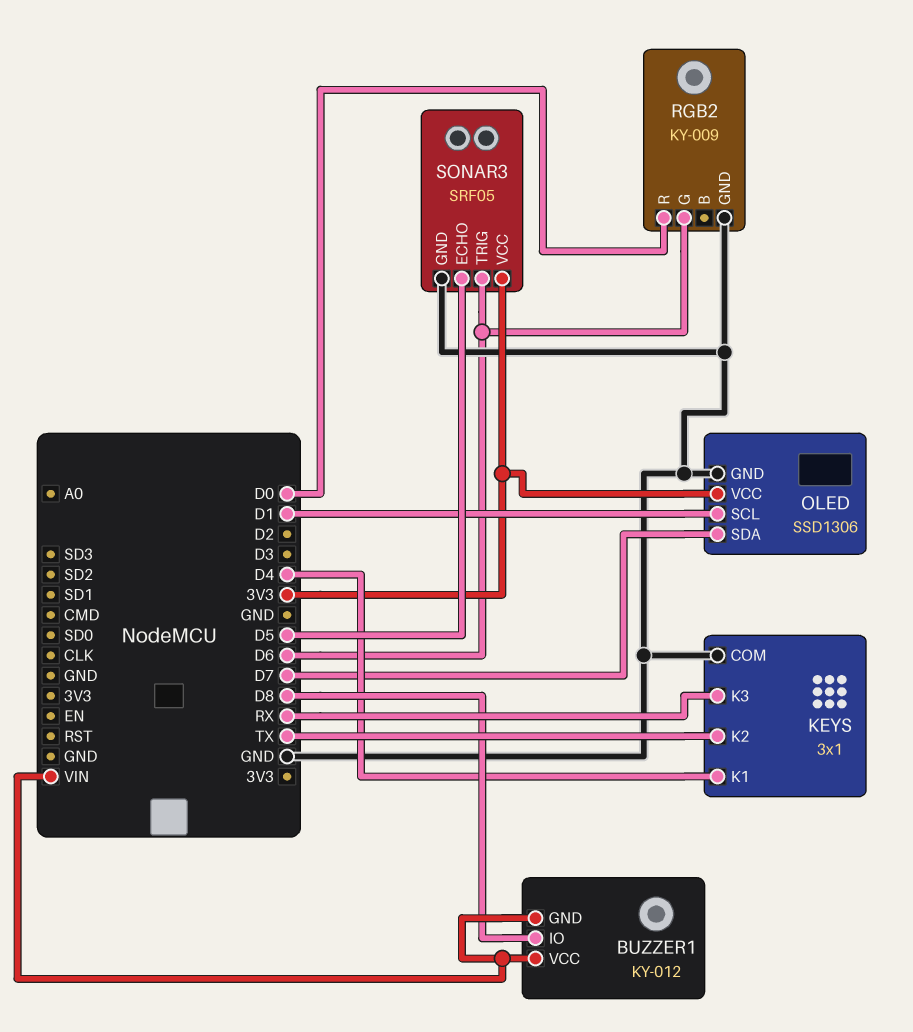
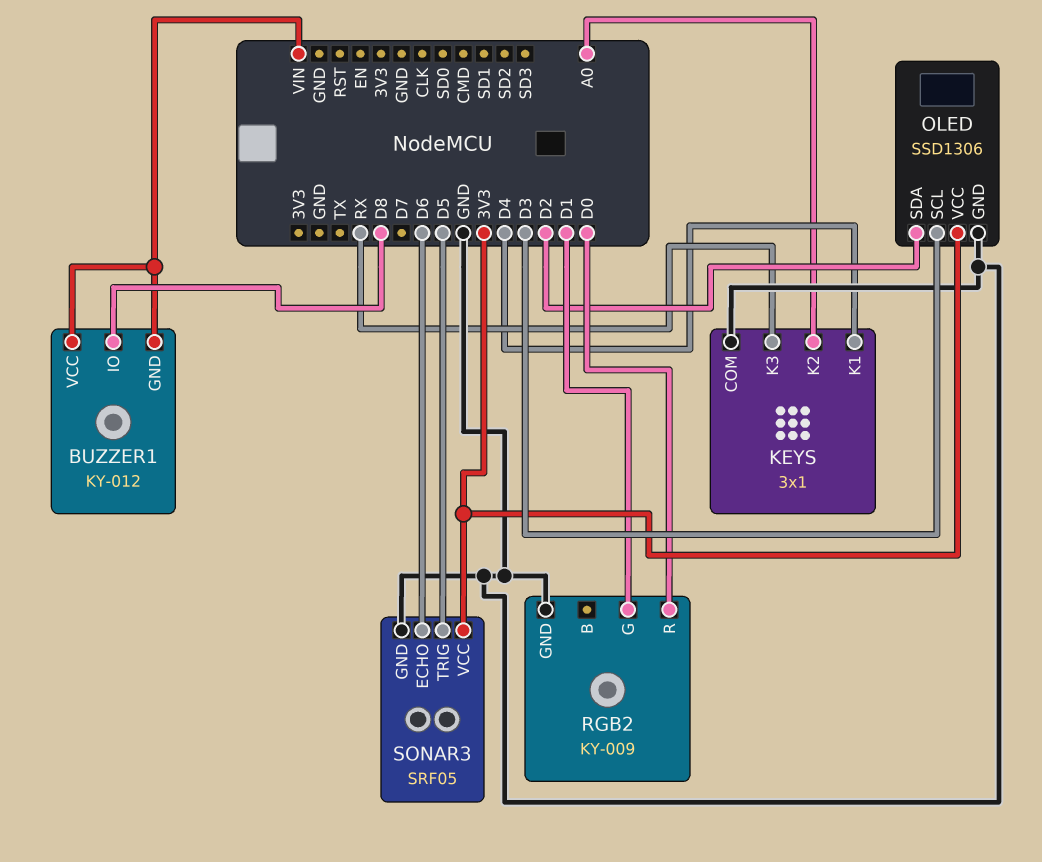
KEYS pin K2: TX -> A0
OLED pin SCL: D1 -> D3
OLED pin SDA: D7 -> D2
RGB2 pin G: D6 -> D1
SONAR3 pin ECHO: D5 -> D6
SONAR3 pin TRIG: D6 -> D5

